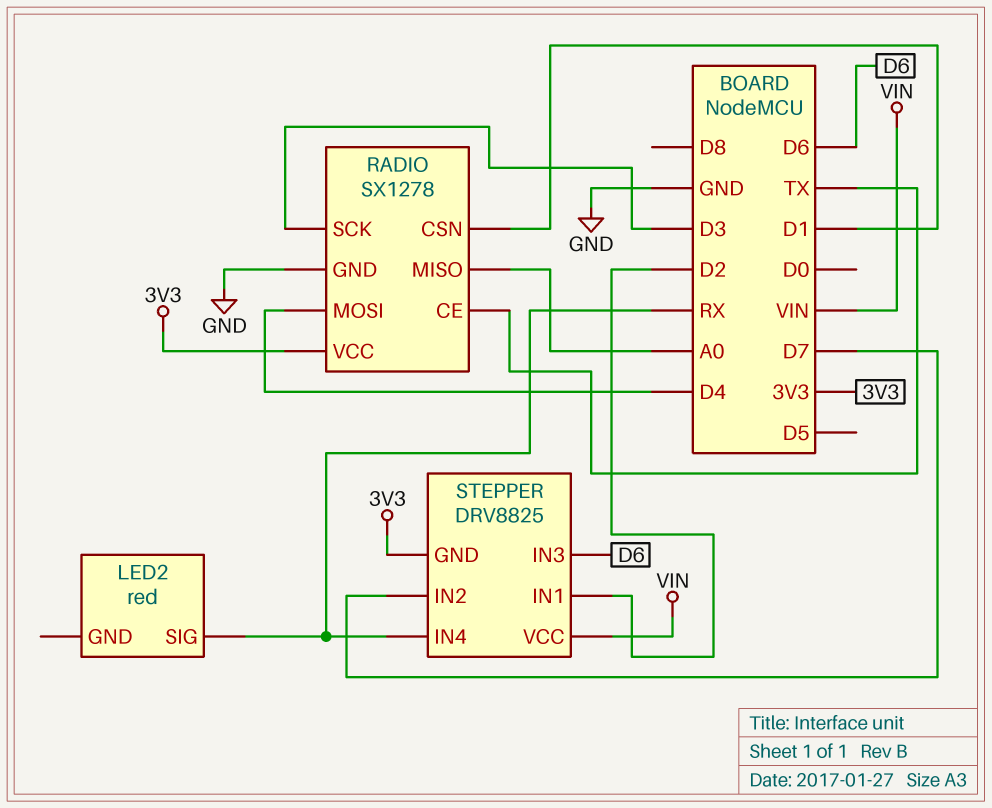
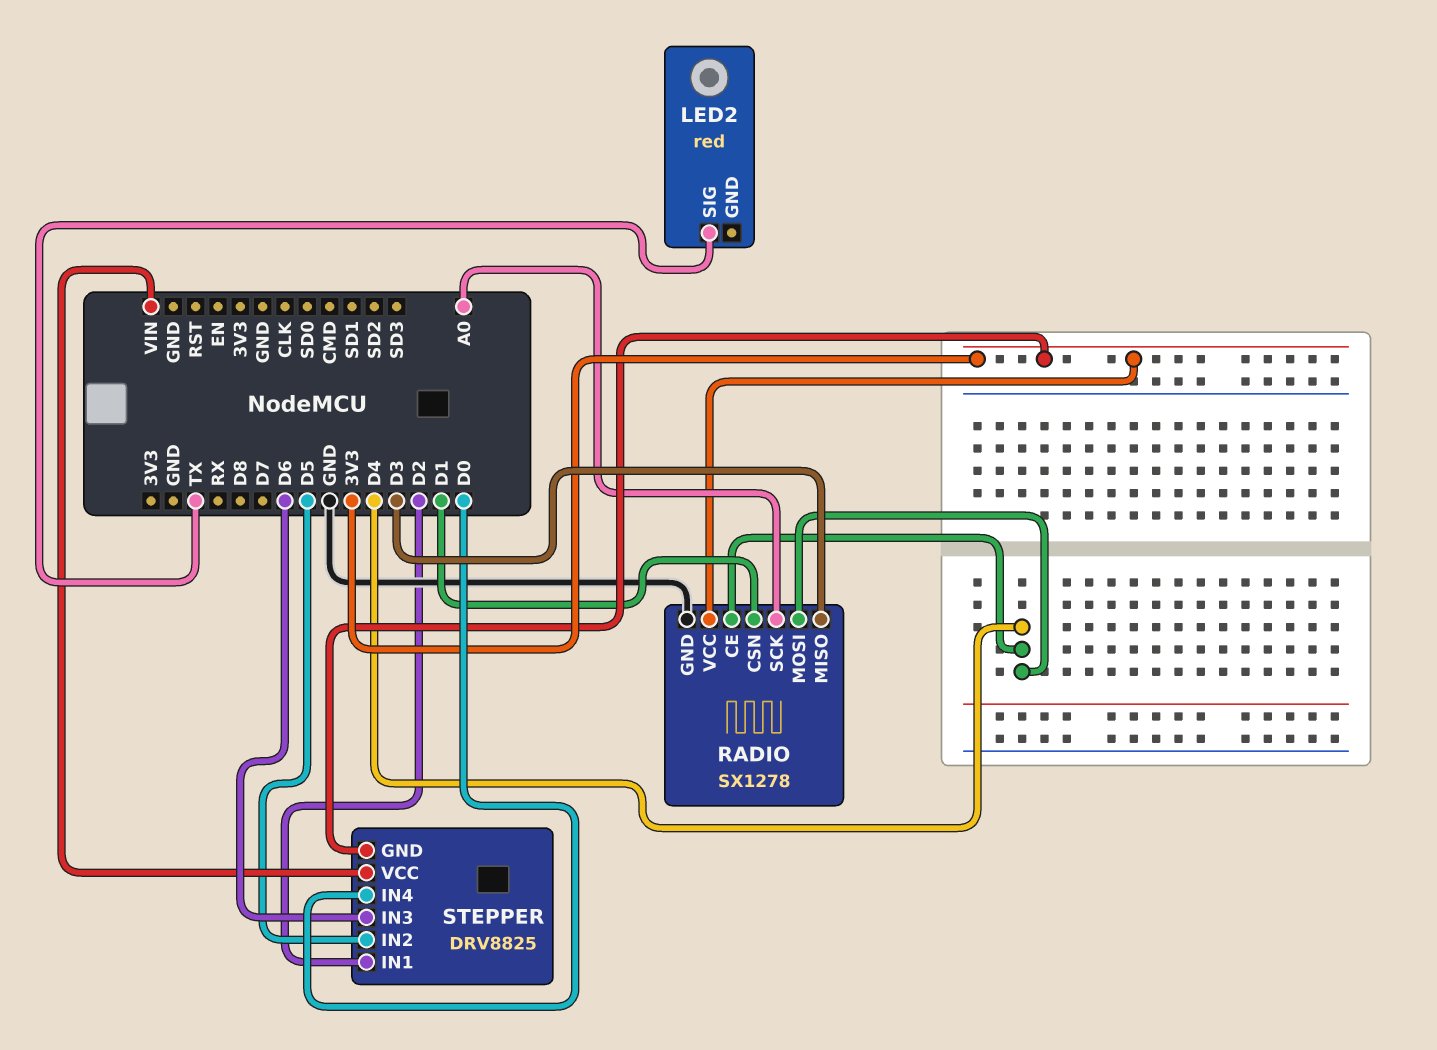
LED2 pin SIG: RX -> TX
RADIO pin CE: TX -> D4
RADIO pin MISO: A0 -> D3
RADIO pin SCK: D3 -> A0
STEPPER pin IN2: D7 -> D5
STEPPER pin IN4: RX -> D0

